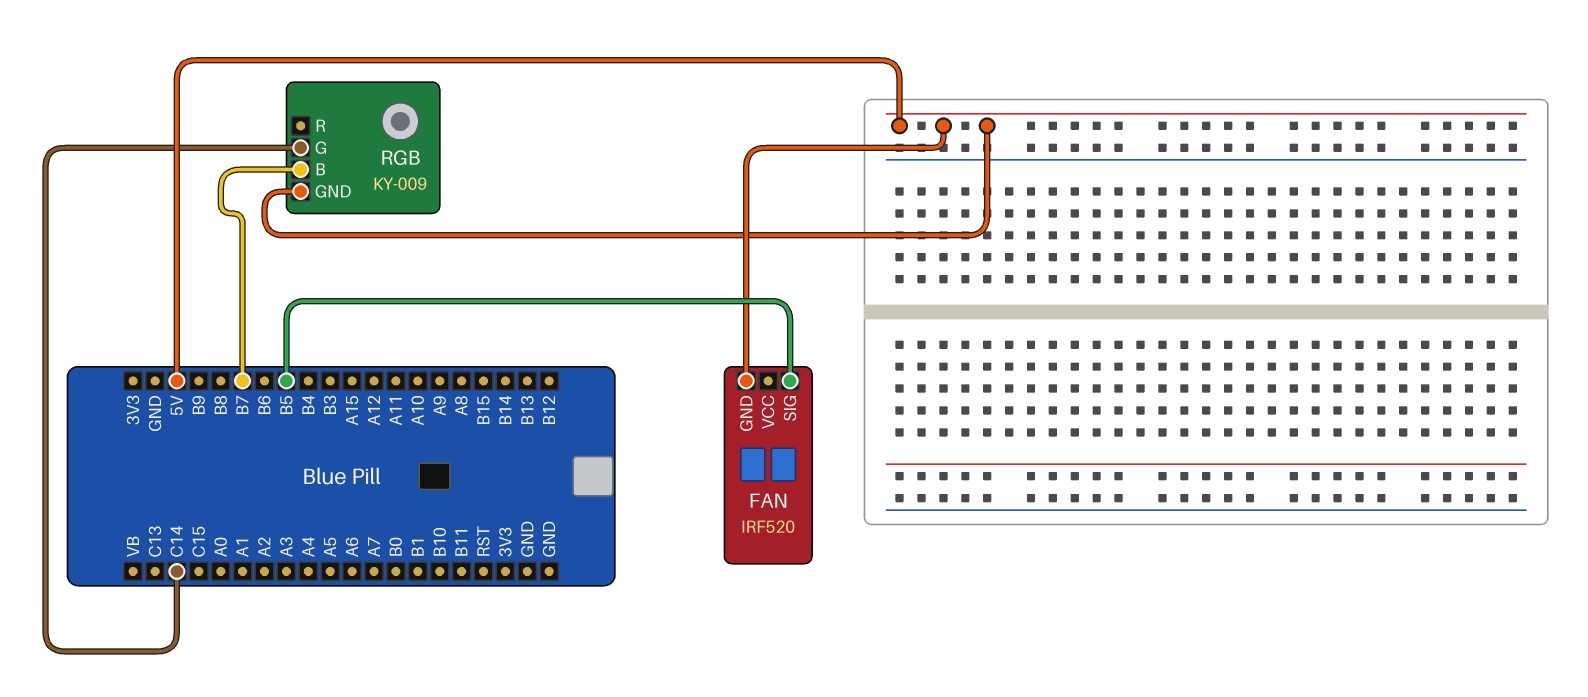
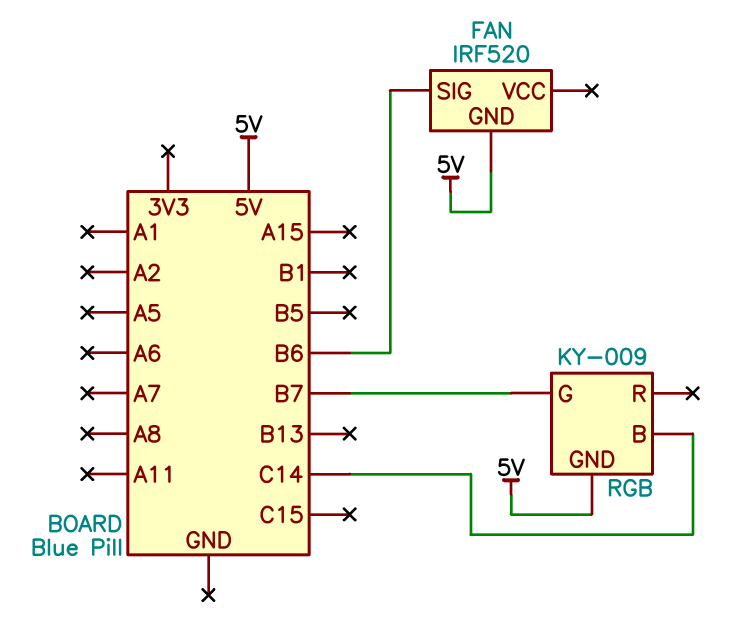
FAN pin SIG: B5 -> B6
RGB pin B: B7 -> C14
RGB pin G: C14 -> B7

